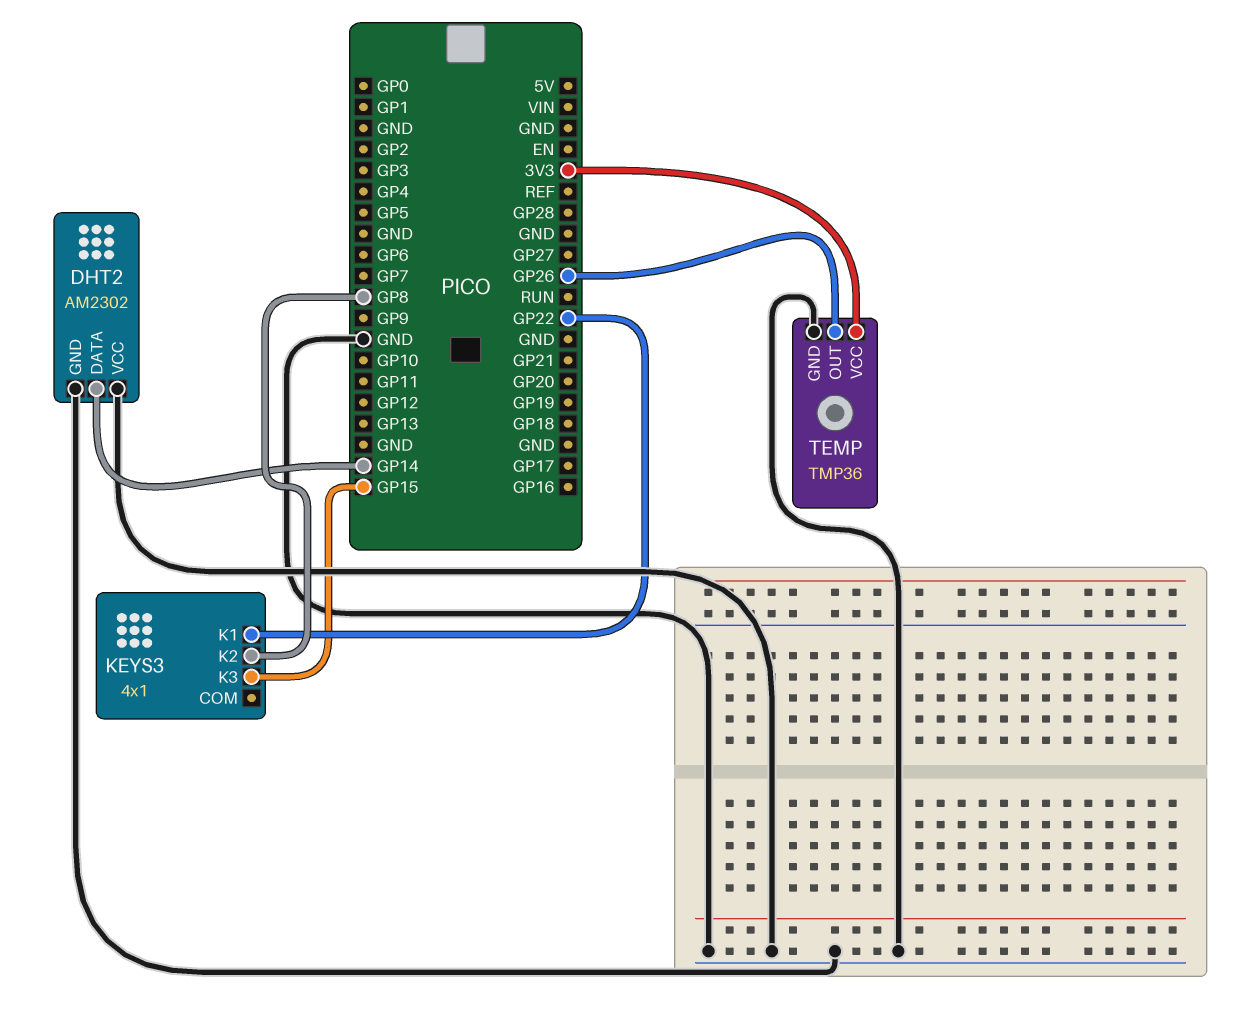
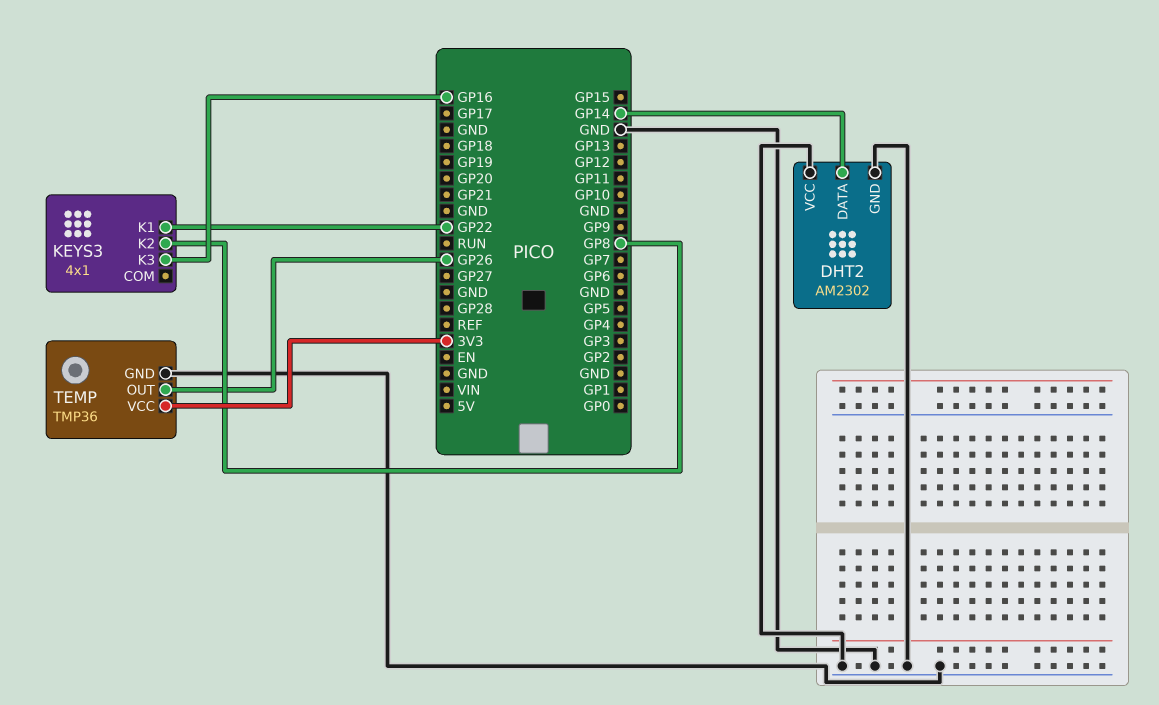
KEYS3 pin K3: GP15 -> GP16

